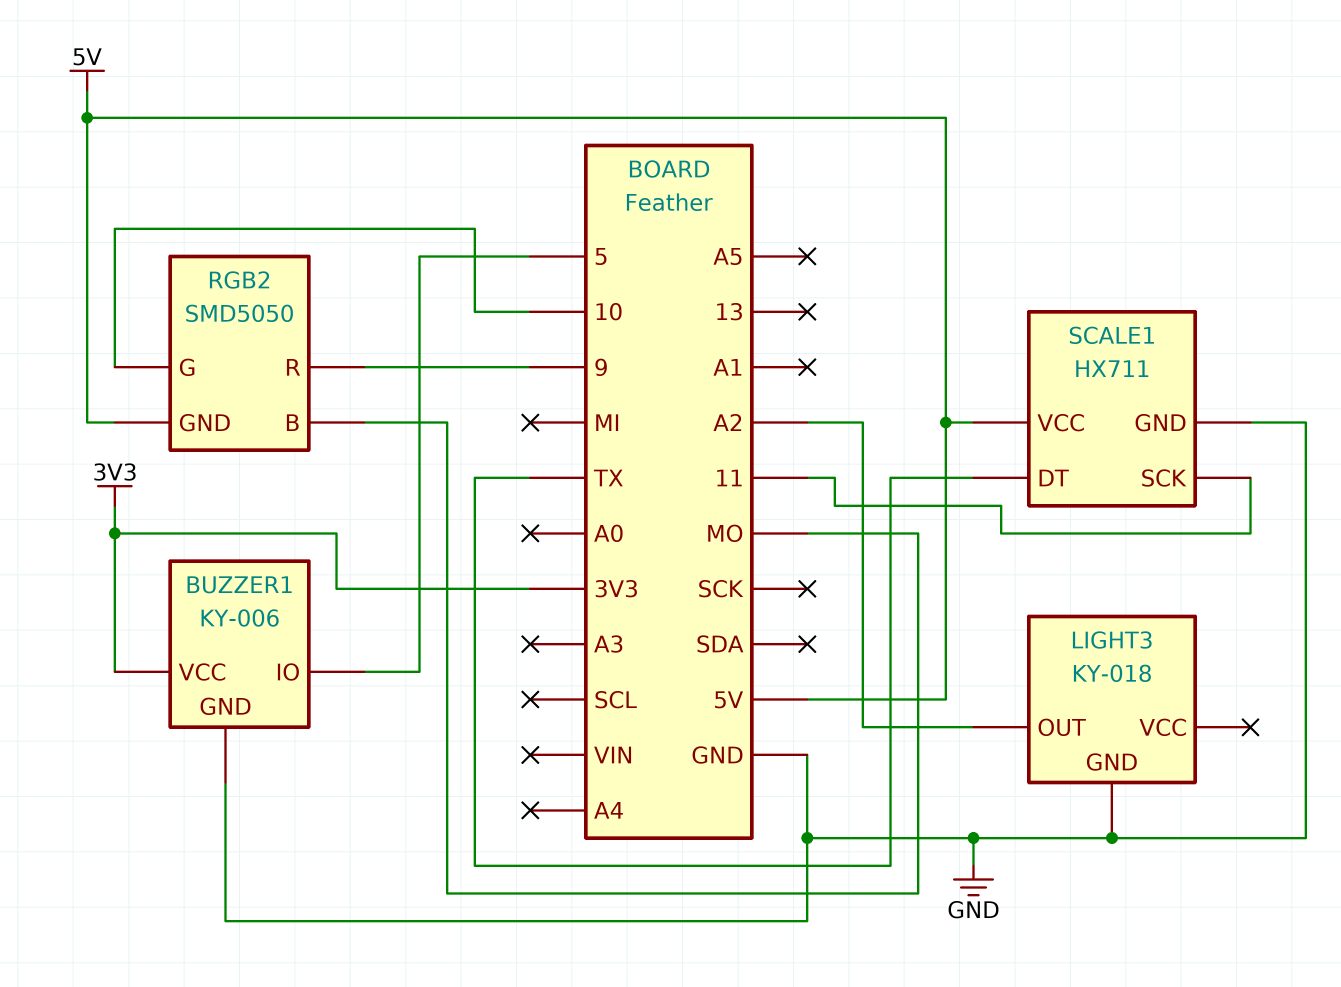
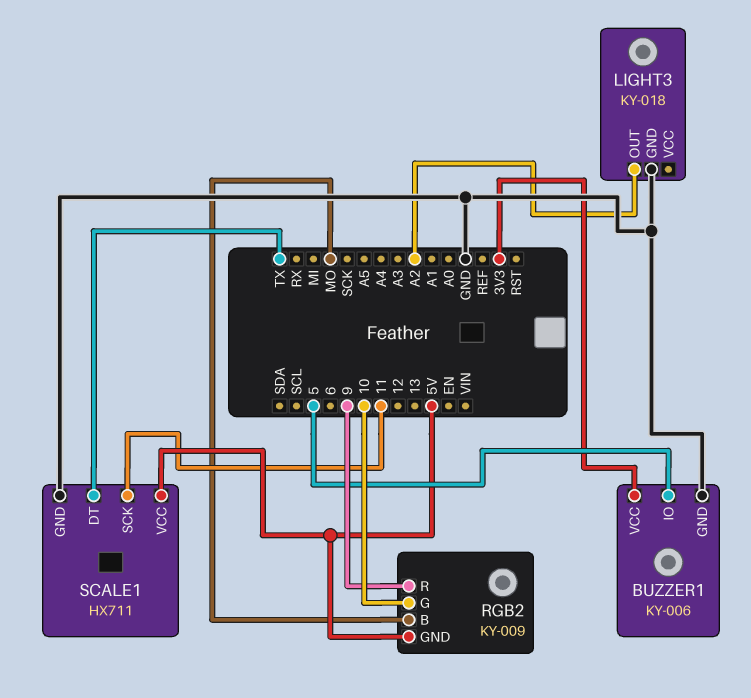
RGB2: SMD5050 -> KY-009

